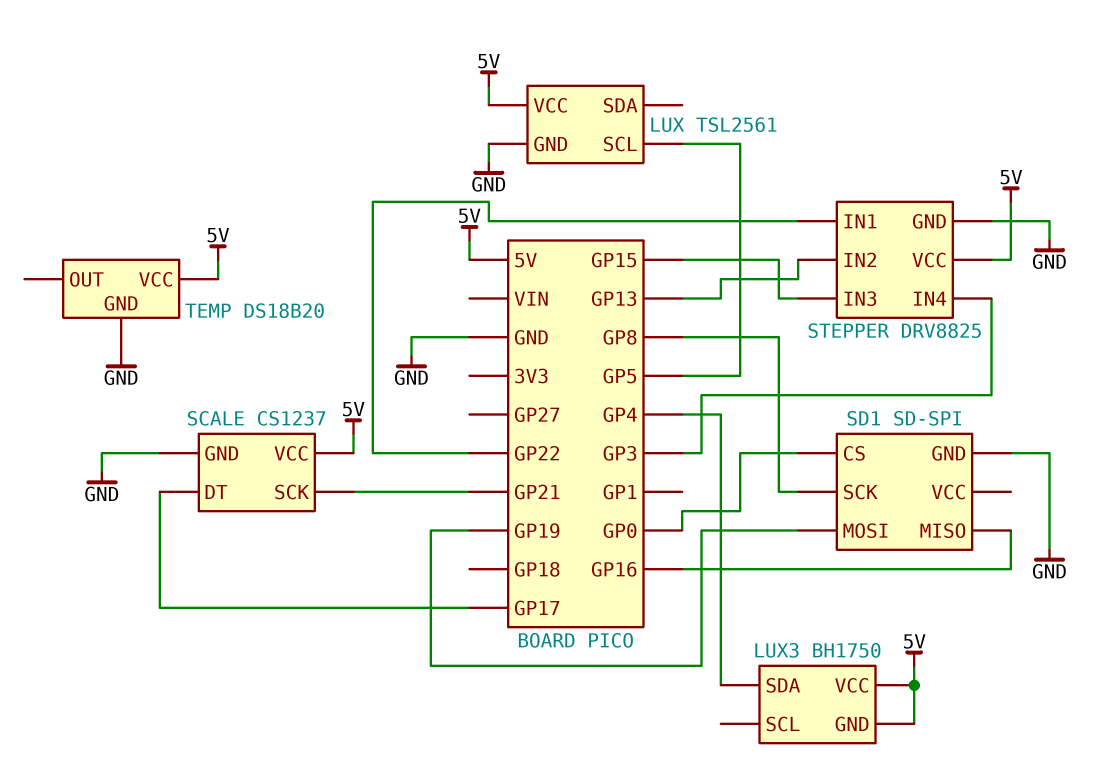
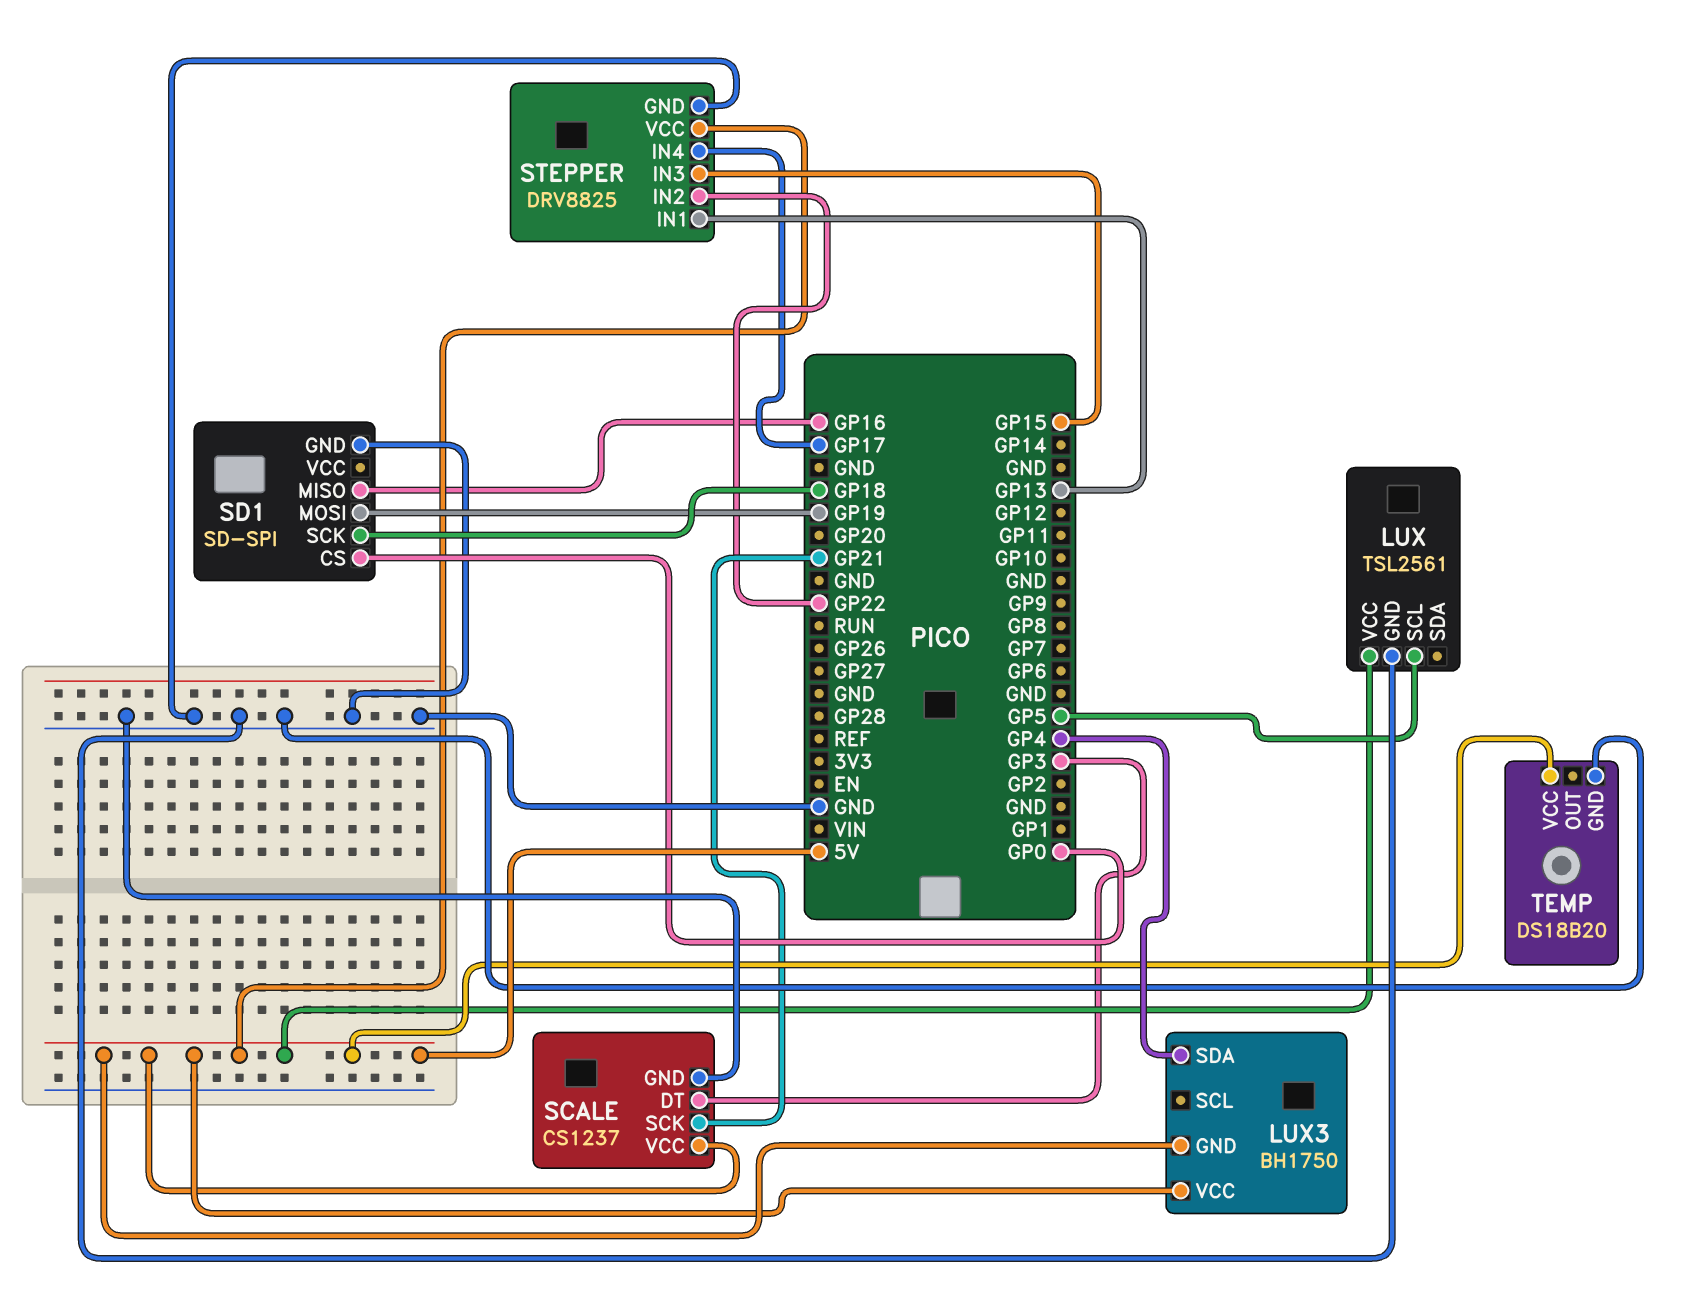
SCALE pin DT: GP17 -> GP3
SD1 pin SCK: GP8 -> GP18
STEPPER pin IN1: GP22 -> GP13
STEPPER pin IN2: GP13 -> GP22
STEPPER pin IN4: GP3 -> GP17

